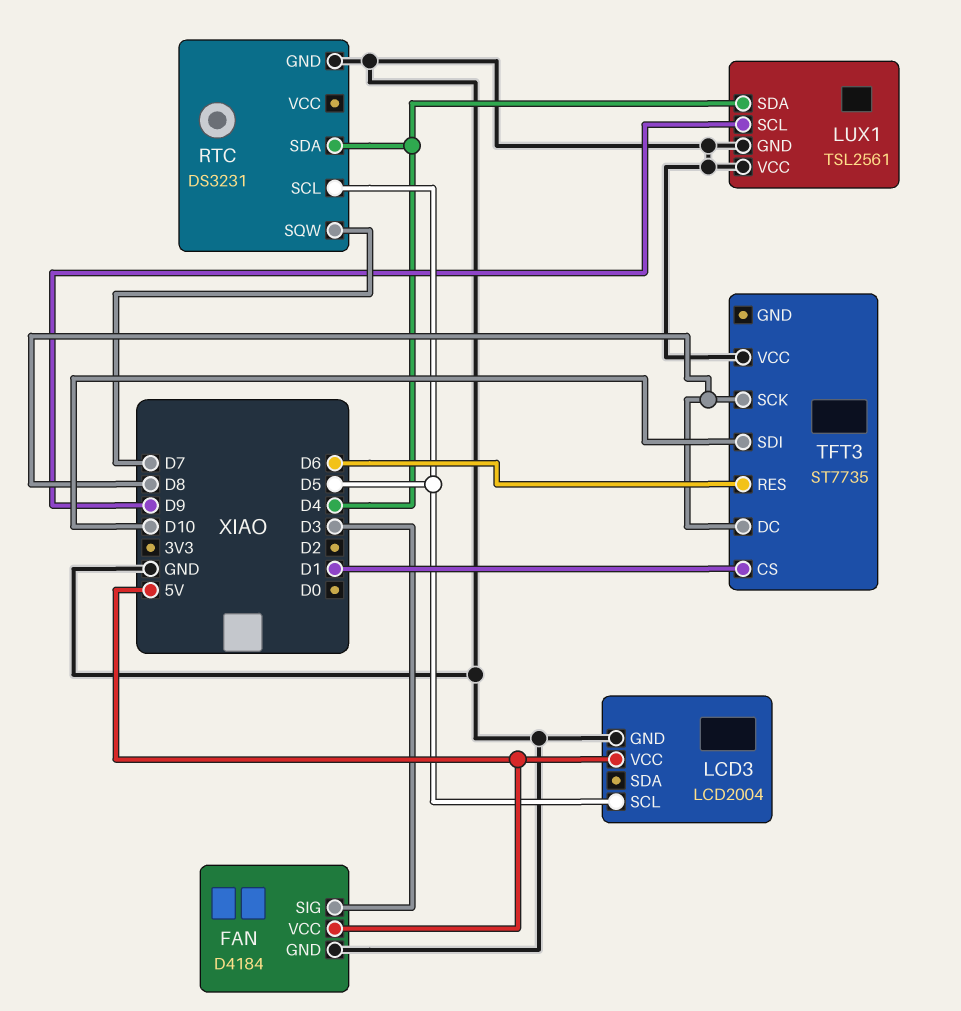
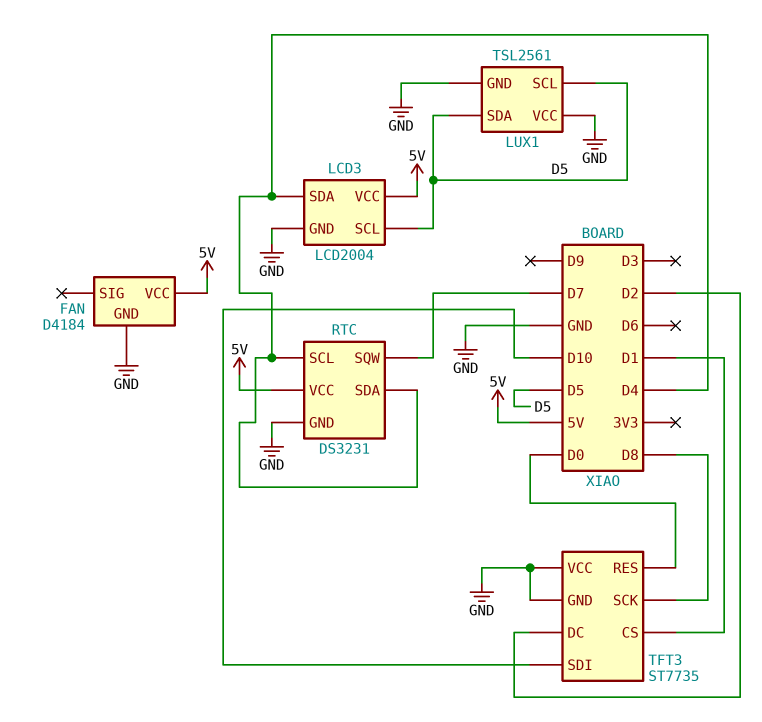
FAN pin SIG: D3 -> none
LCD3 pin SDA: none -> D4
LUX1 pin SCL: D9 -> D5
LUX1 pin SDA: D4 -> D5
RTC pin SCL: D5 -> D4
RTC pin VCC: none -> 5V
TFT3 pin DC: D8 -> D2
TFT3 pin GND: none -> GND
TFT3 pin RES: D6 -> D0

